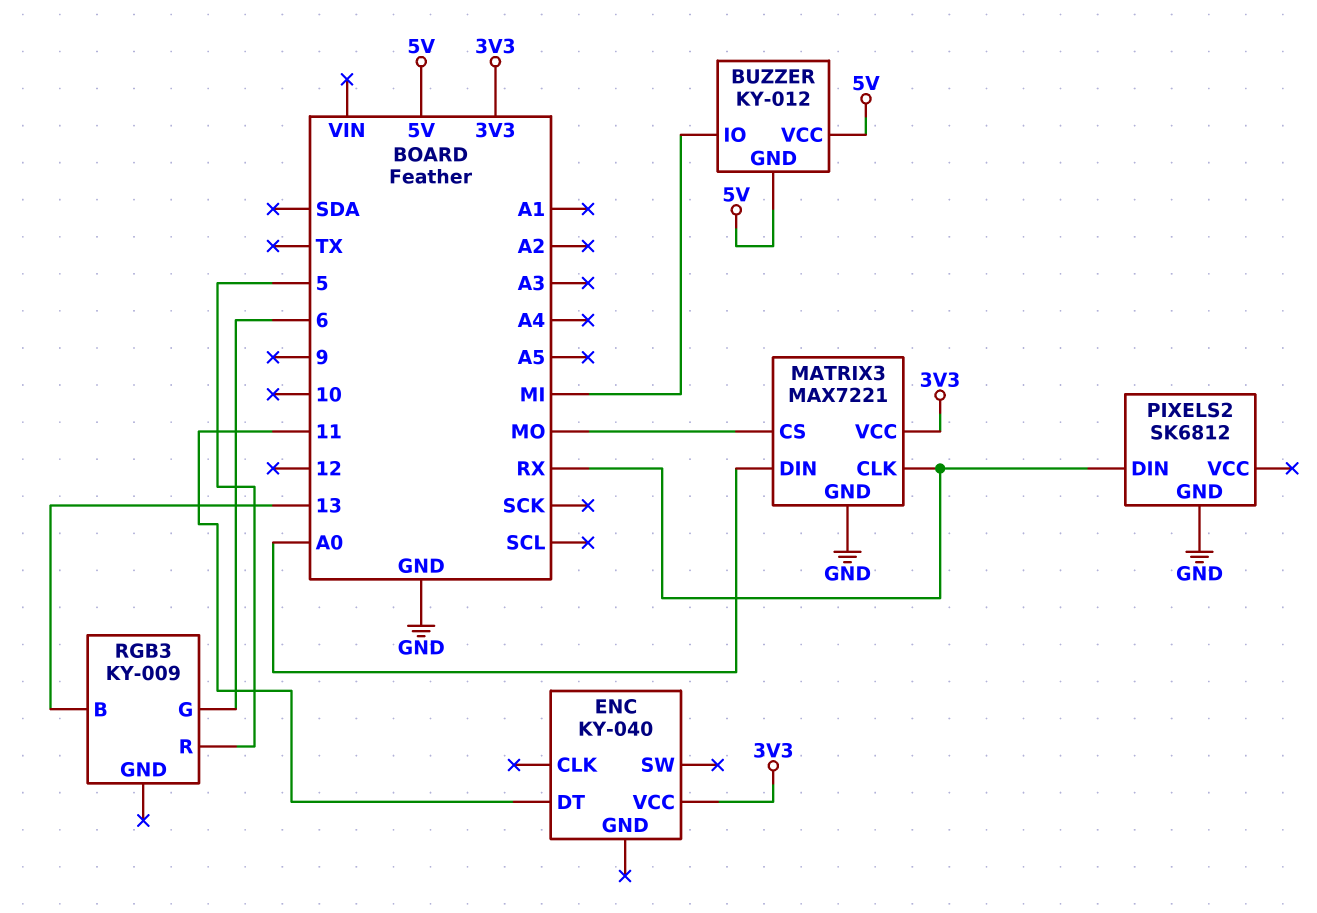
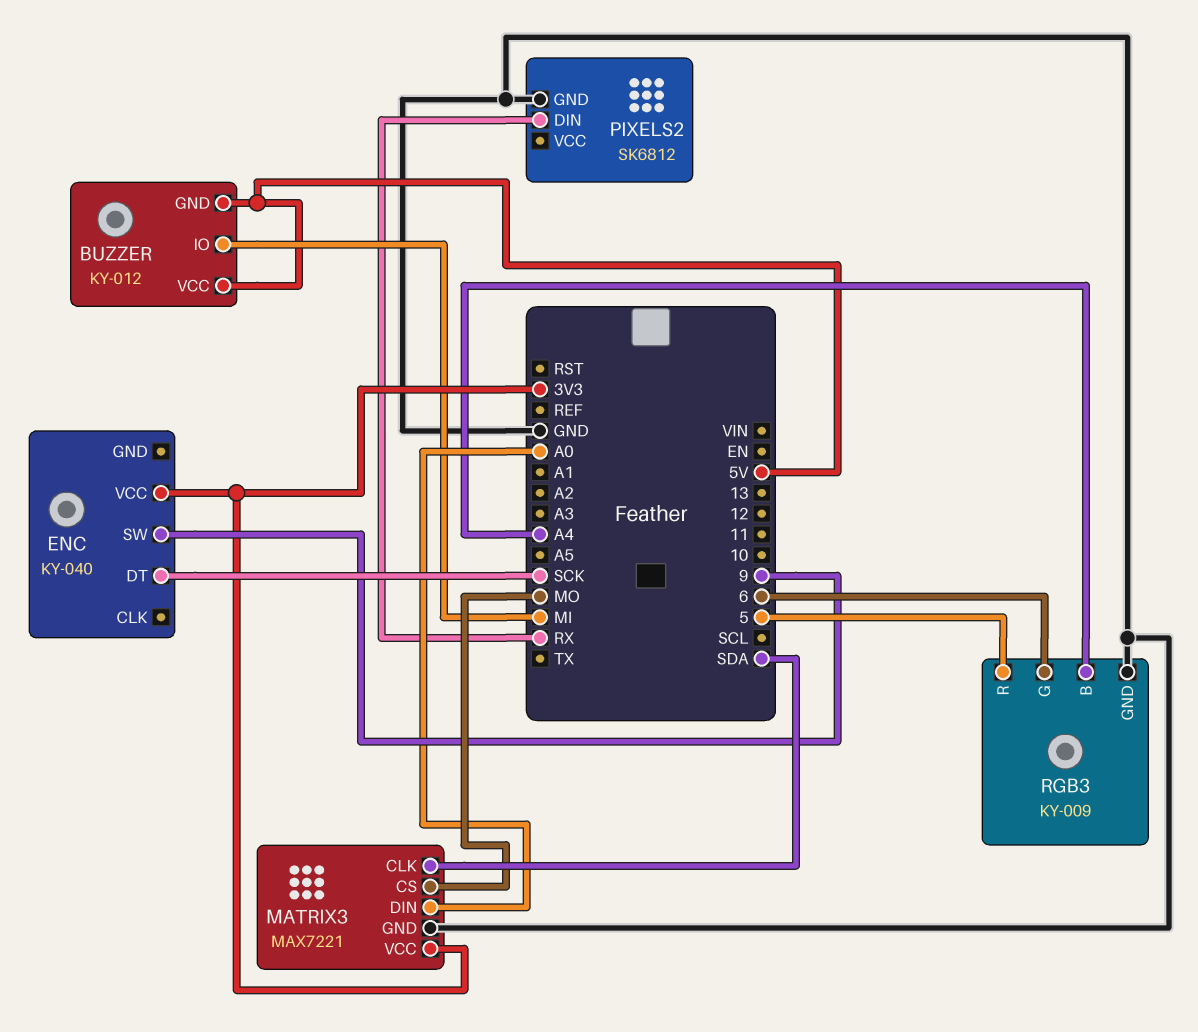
ENC pin DT: 11 -> SCK
ENC pin SW: none -> 9
MATRIX3 pin CLK: RX -> SDA
RGB3 pin B: 13 -> A4
RGB3 pin GND: none -> GND

